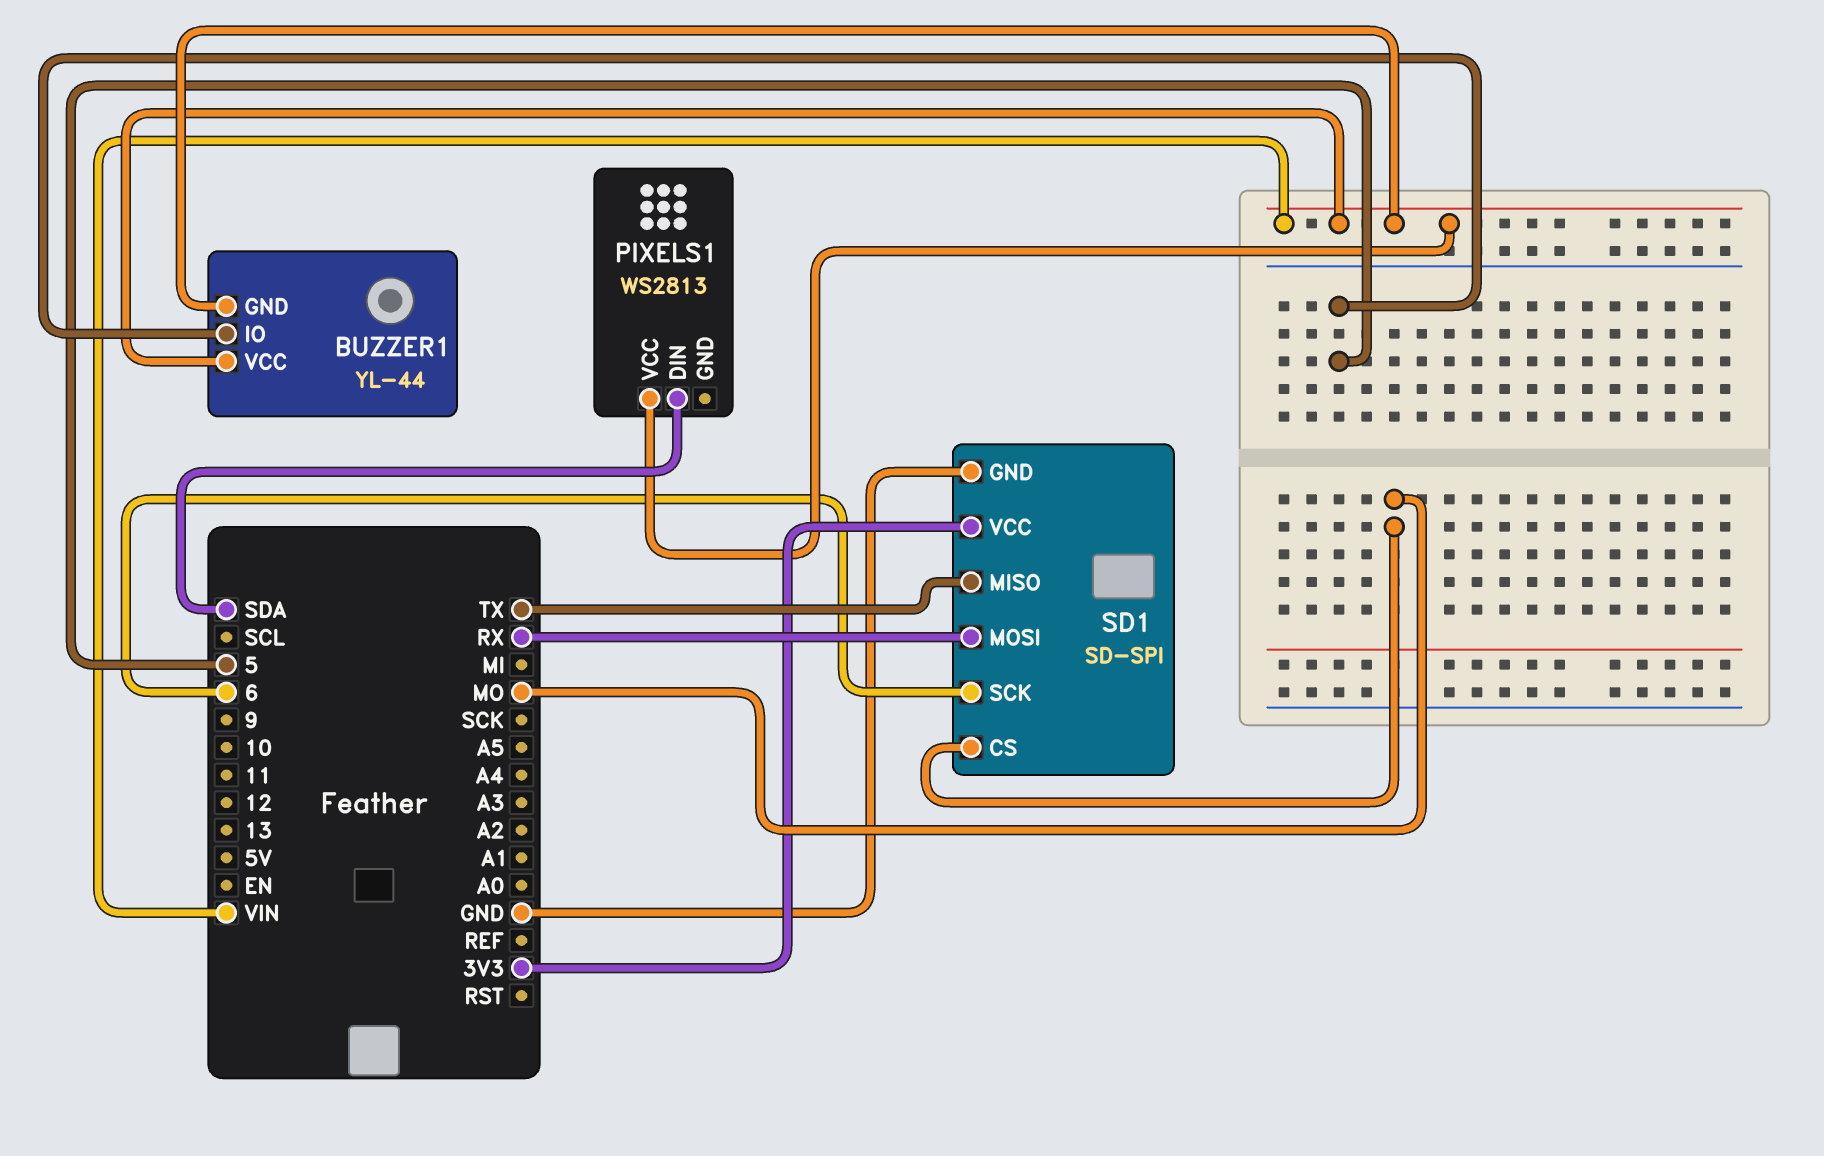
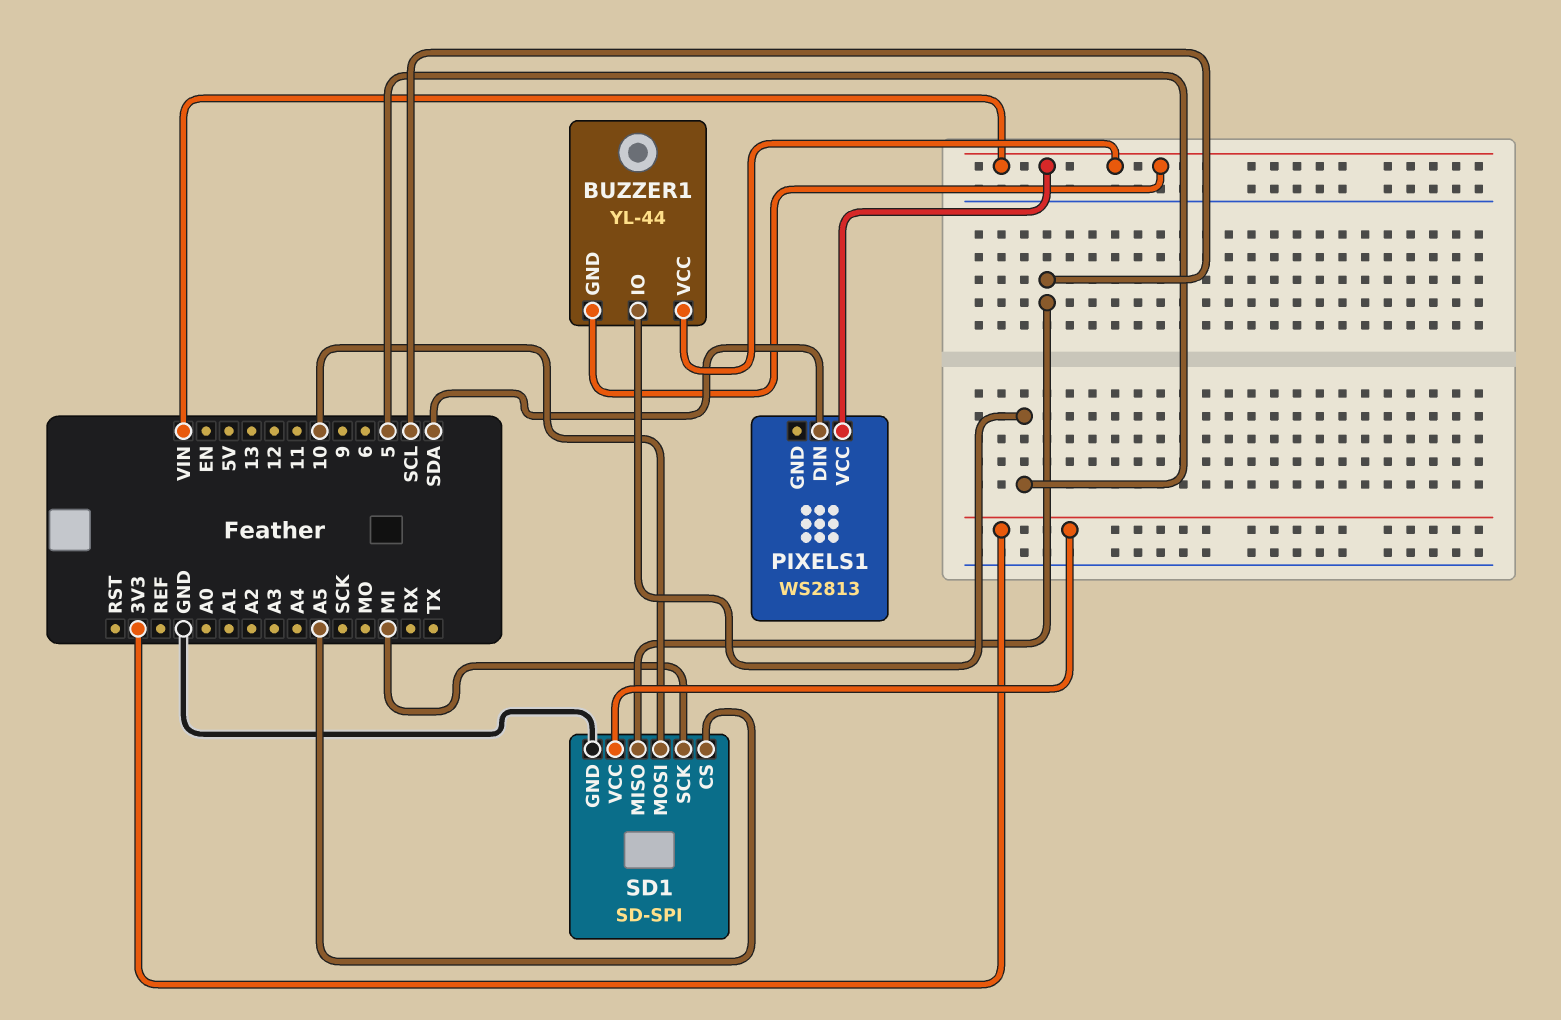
SD1 pin CS: MO -> A5
SD1 pin MISO: TX -> SCL
SD1 pin MOSI: RX -> 10
SD1 pin SCK: 6 -> MI

